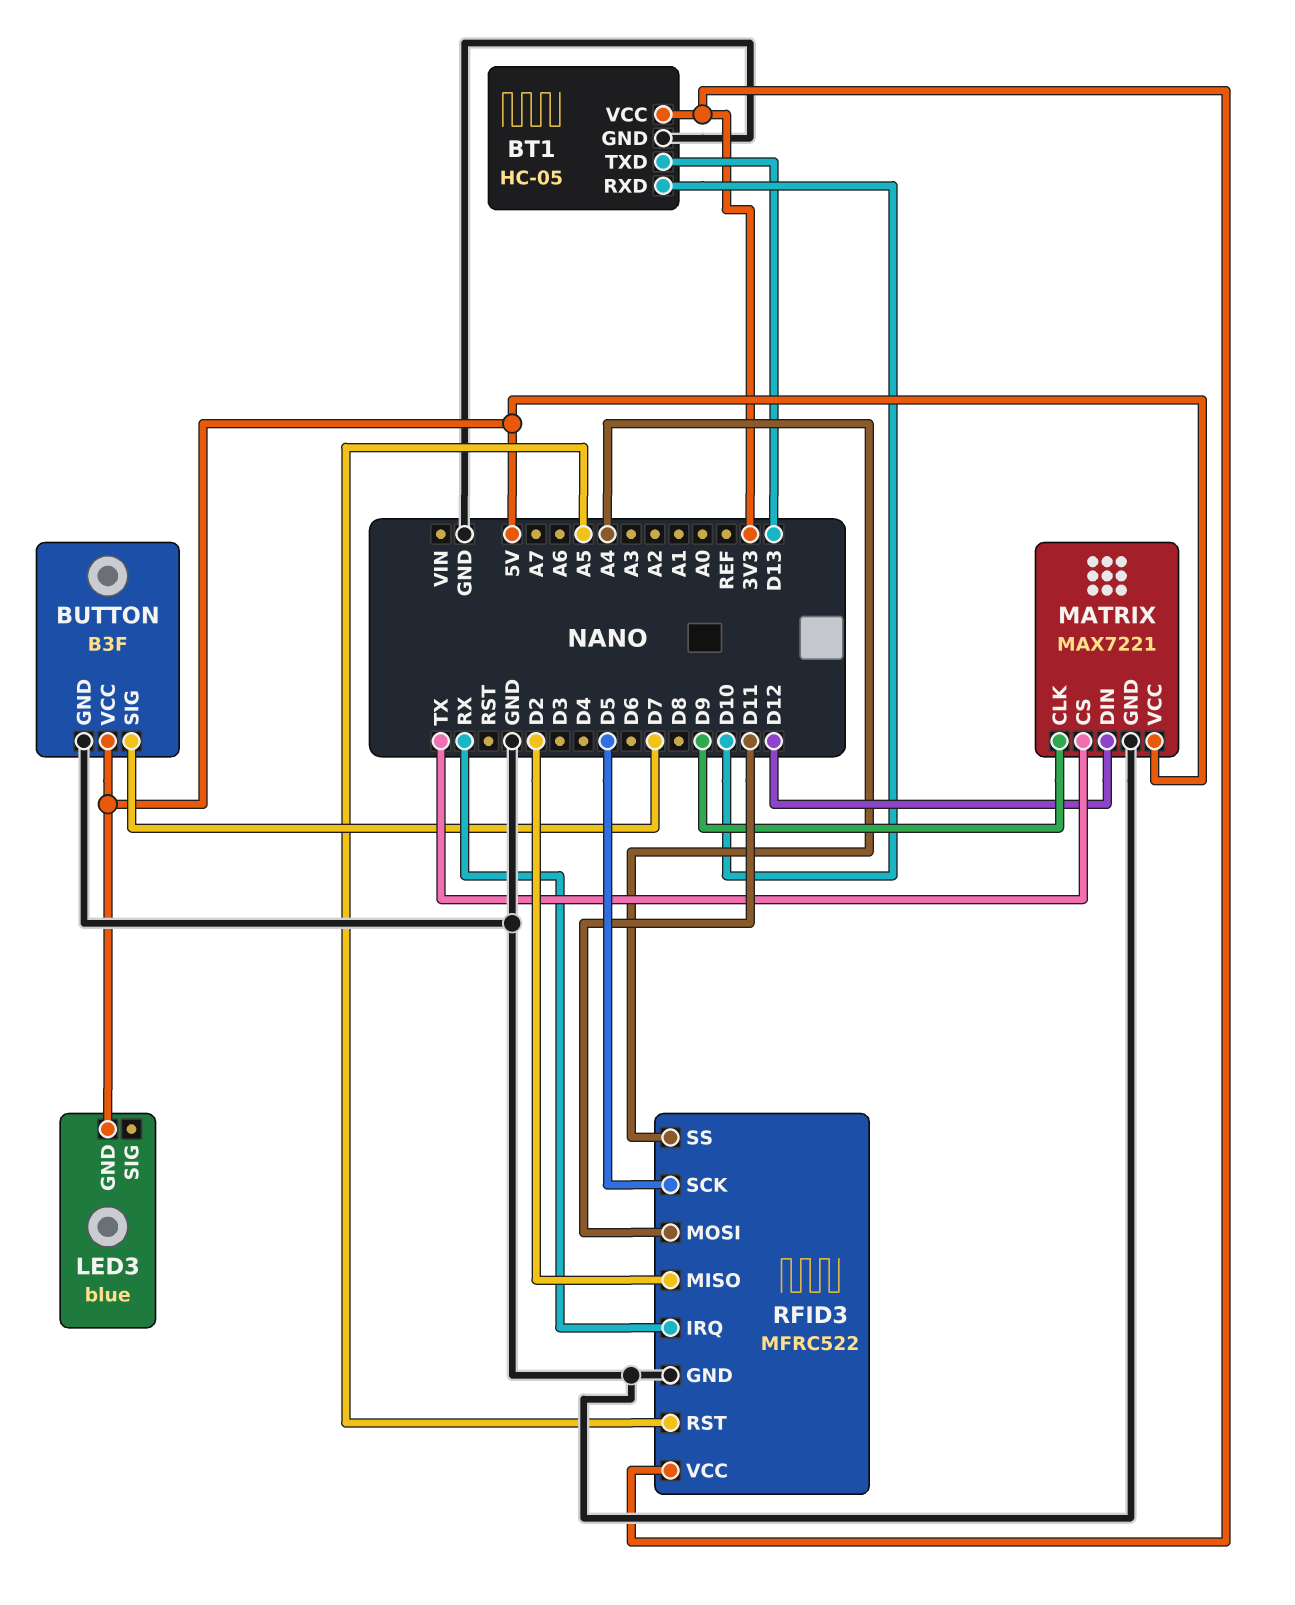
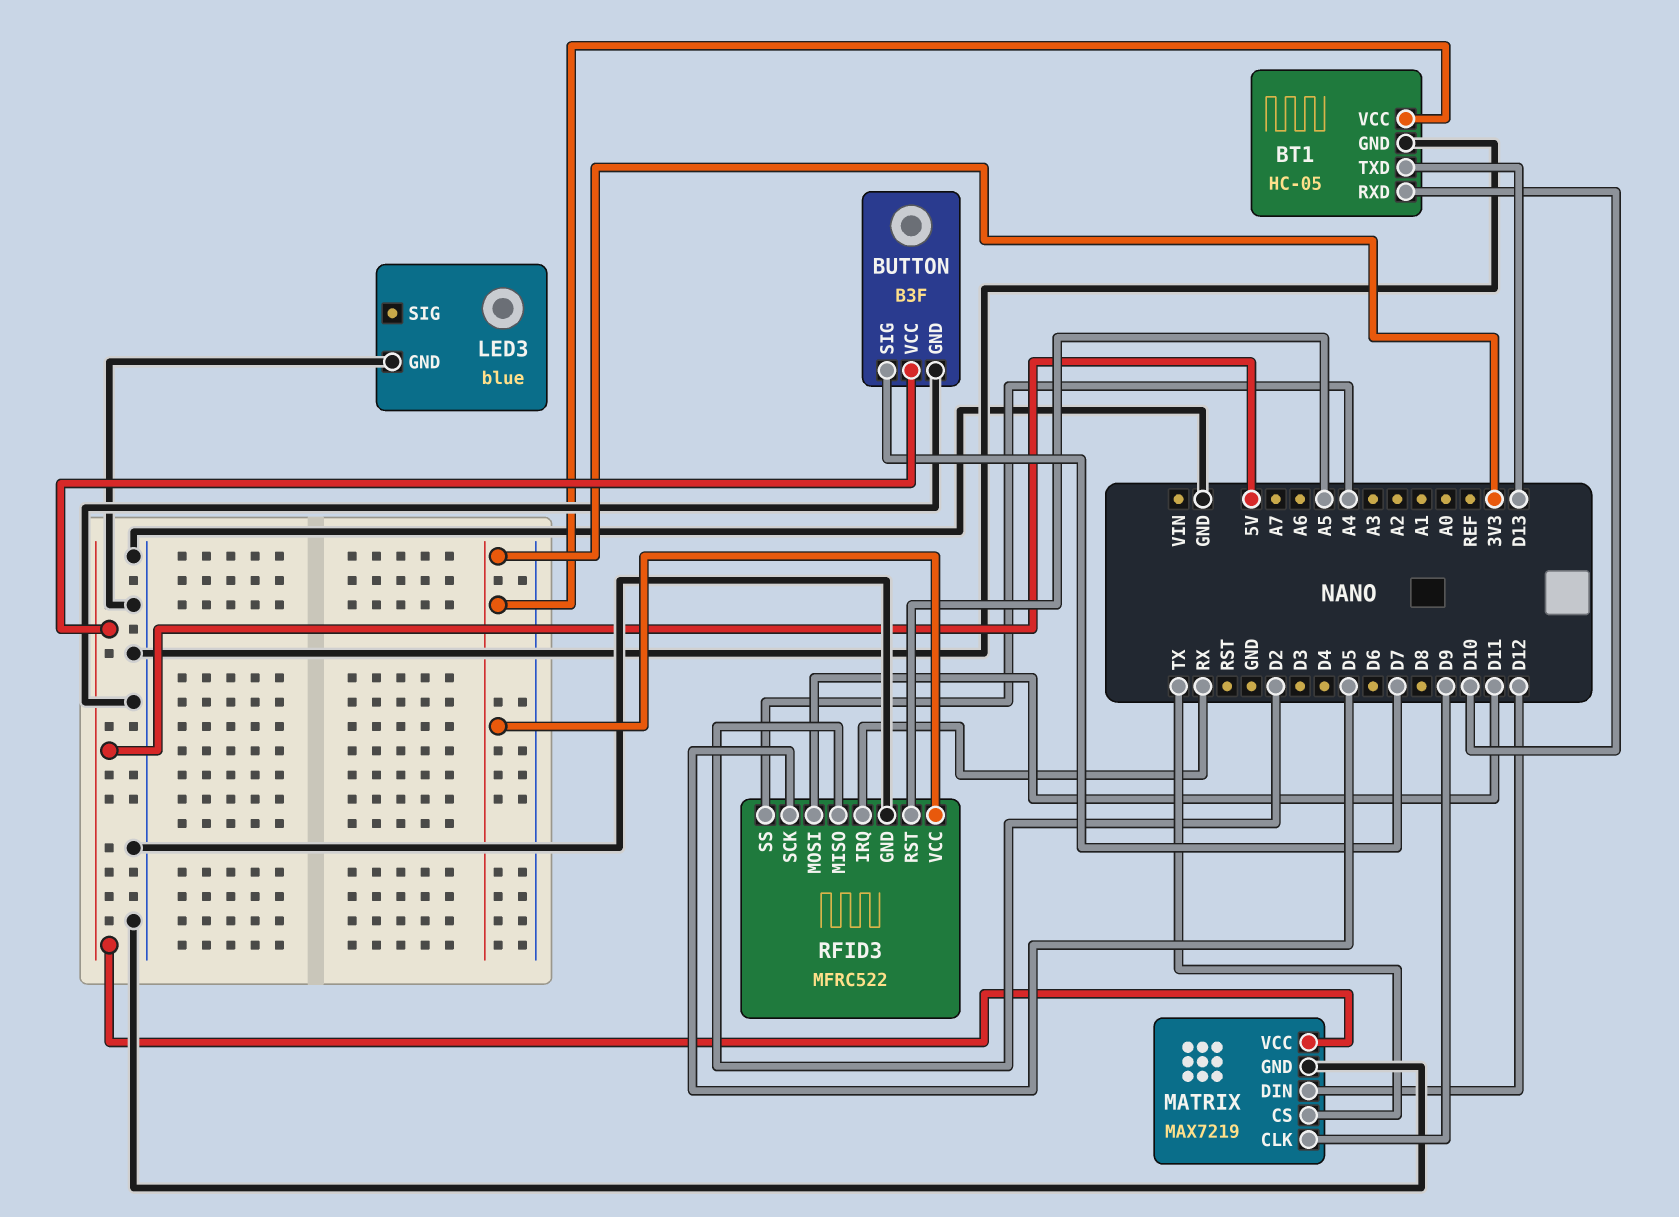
LED3 pin GND: 5V -> GND
MATRIX: MAX7221 -> MAX7219

